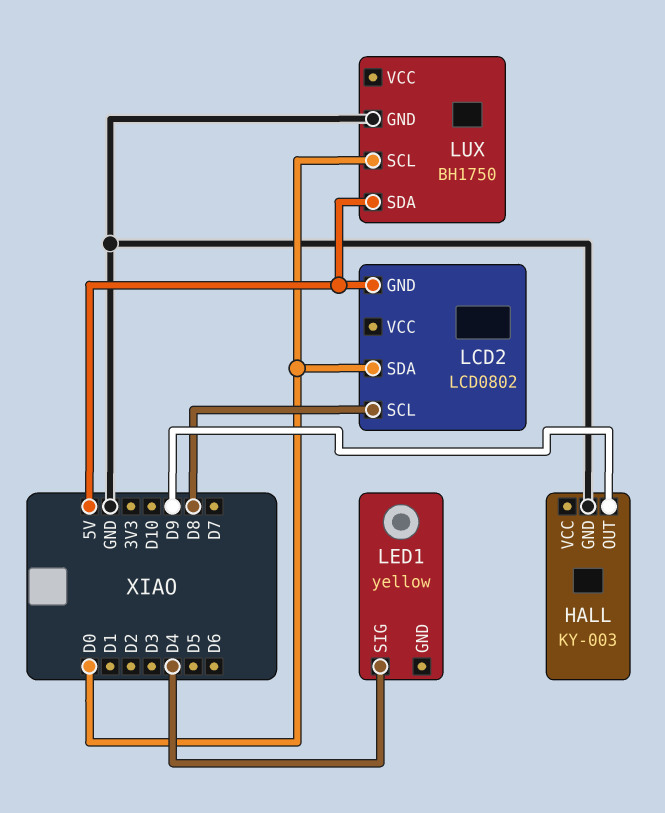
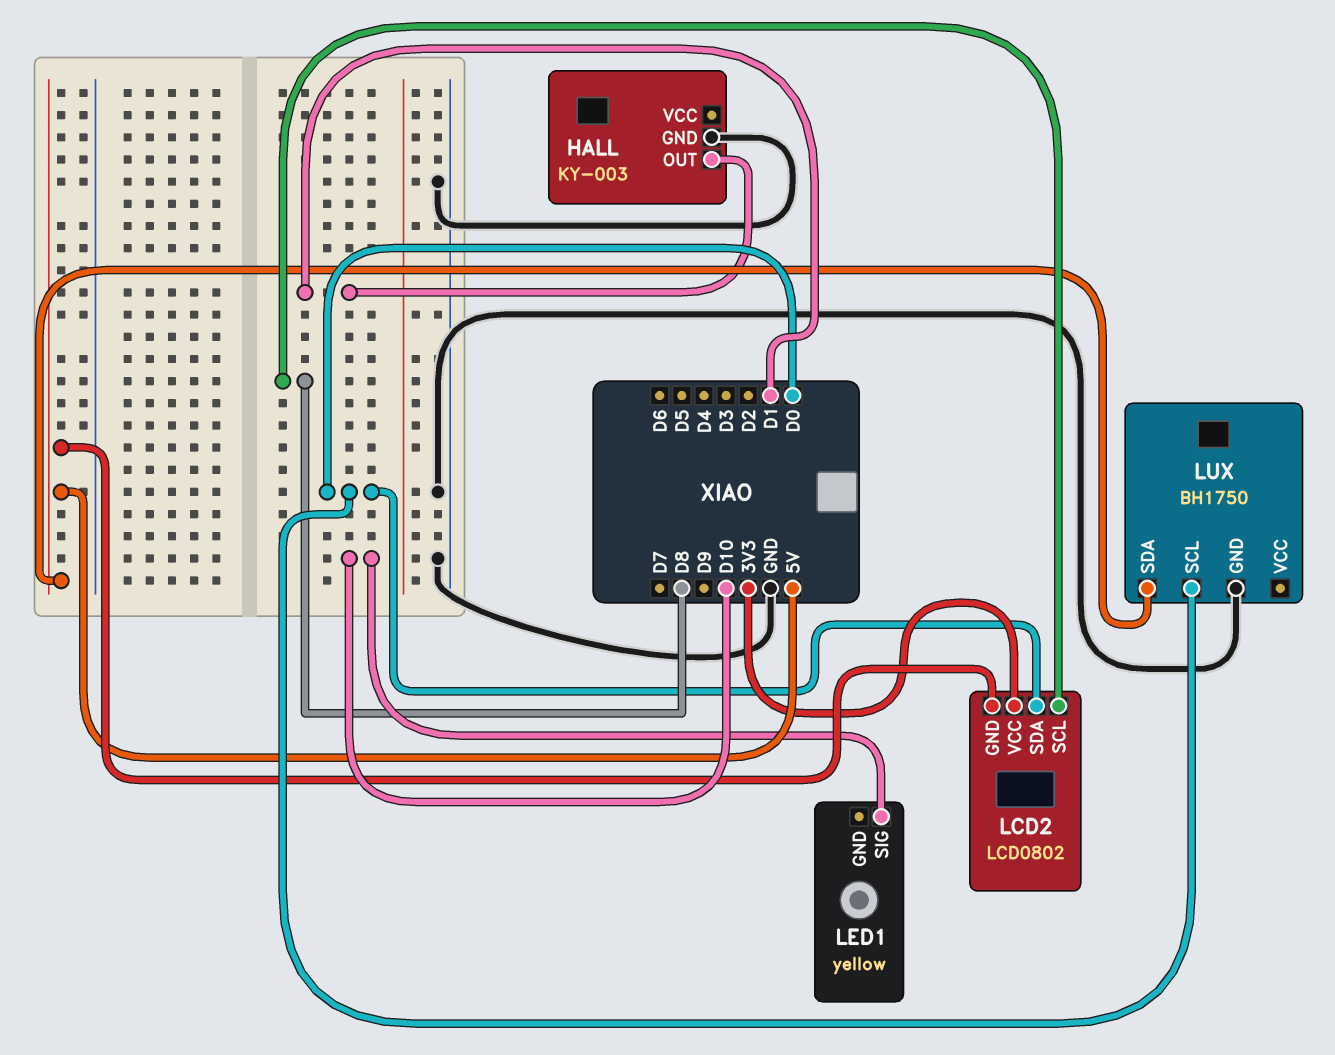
HALL pin OUT: D9 -> D1
LCD2 pin VCC: none -> 3V3
LED1 pin SIG: D4 -> D10

